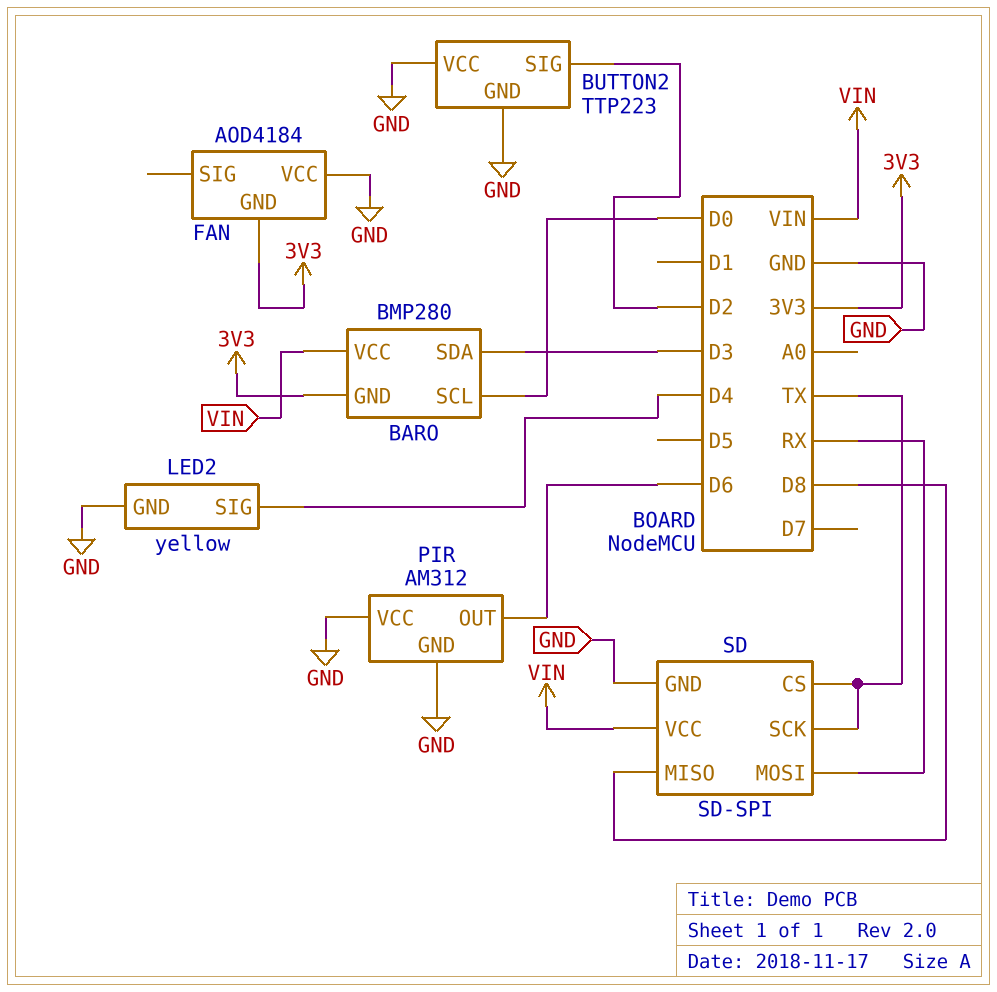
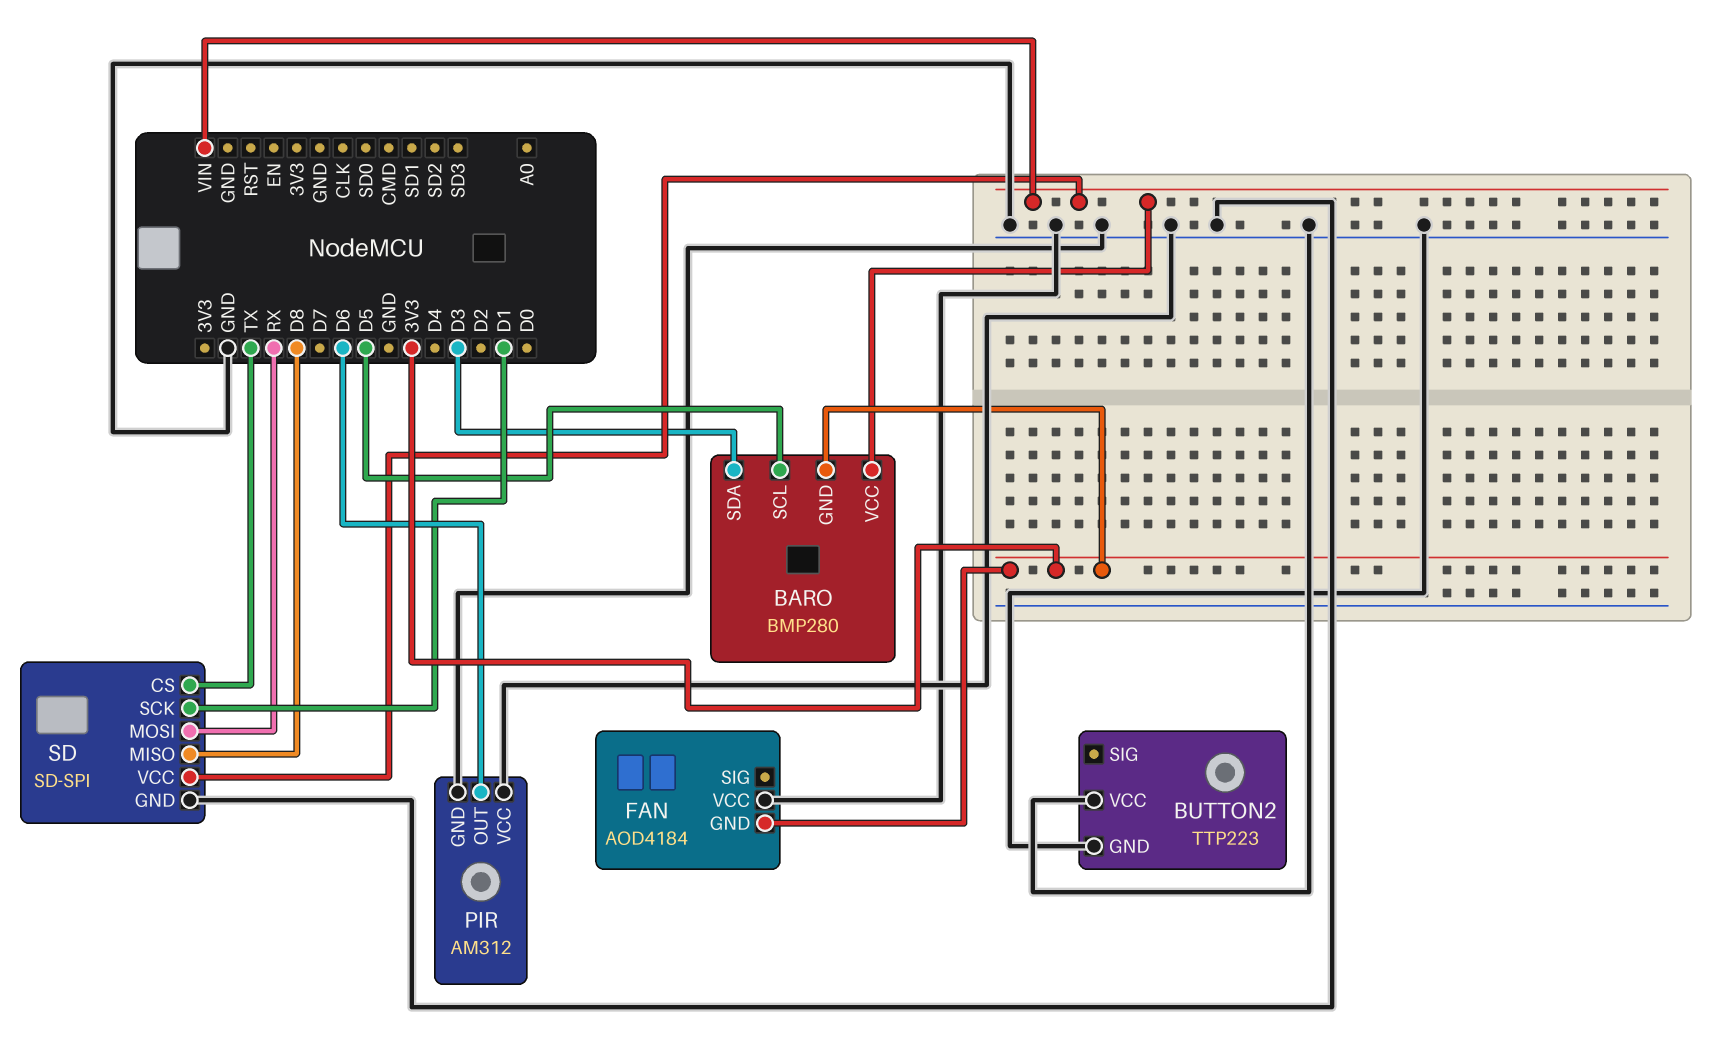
BARO pin SCL: D0 -> D5
BUTTON2 pin SIG: D2 -> none
LED2: yellow -> none
LED2 pin GND: GND -> none
LED2 pin SIG: D4 -> none
SD pin SCK: TX -> D1

